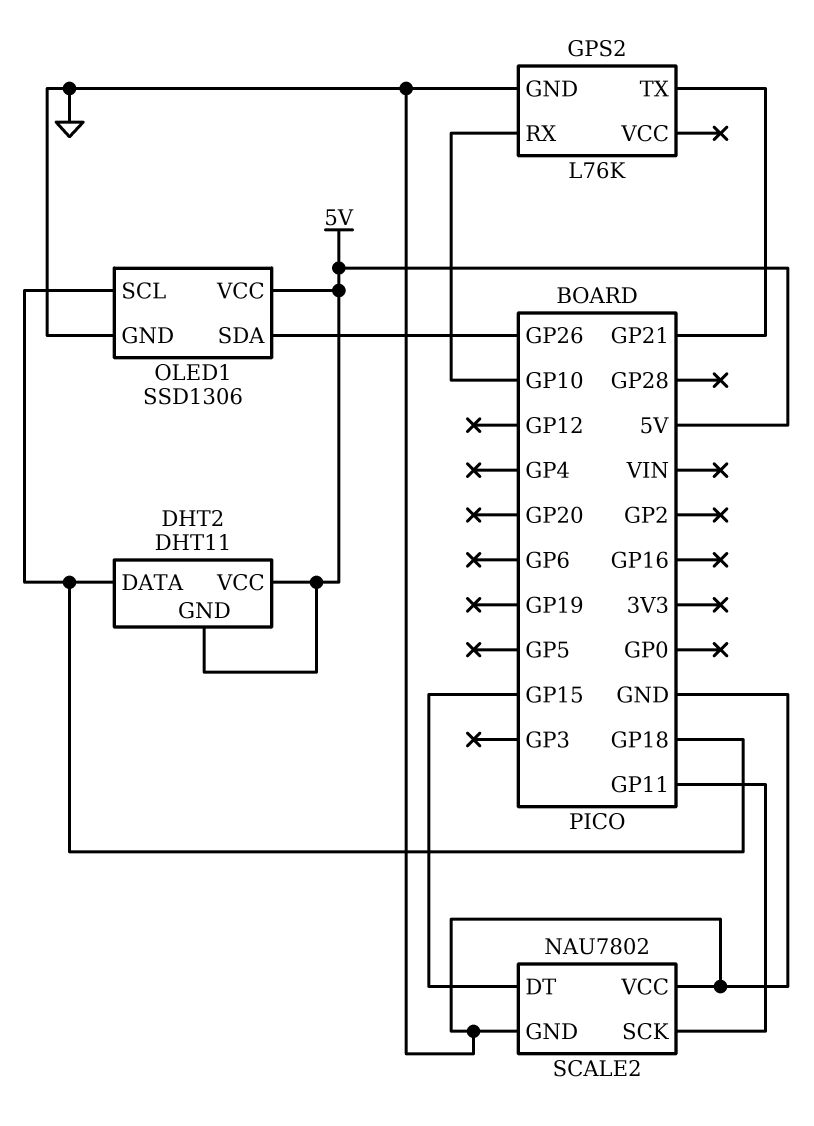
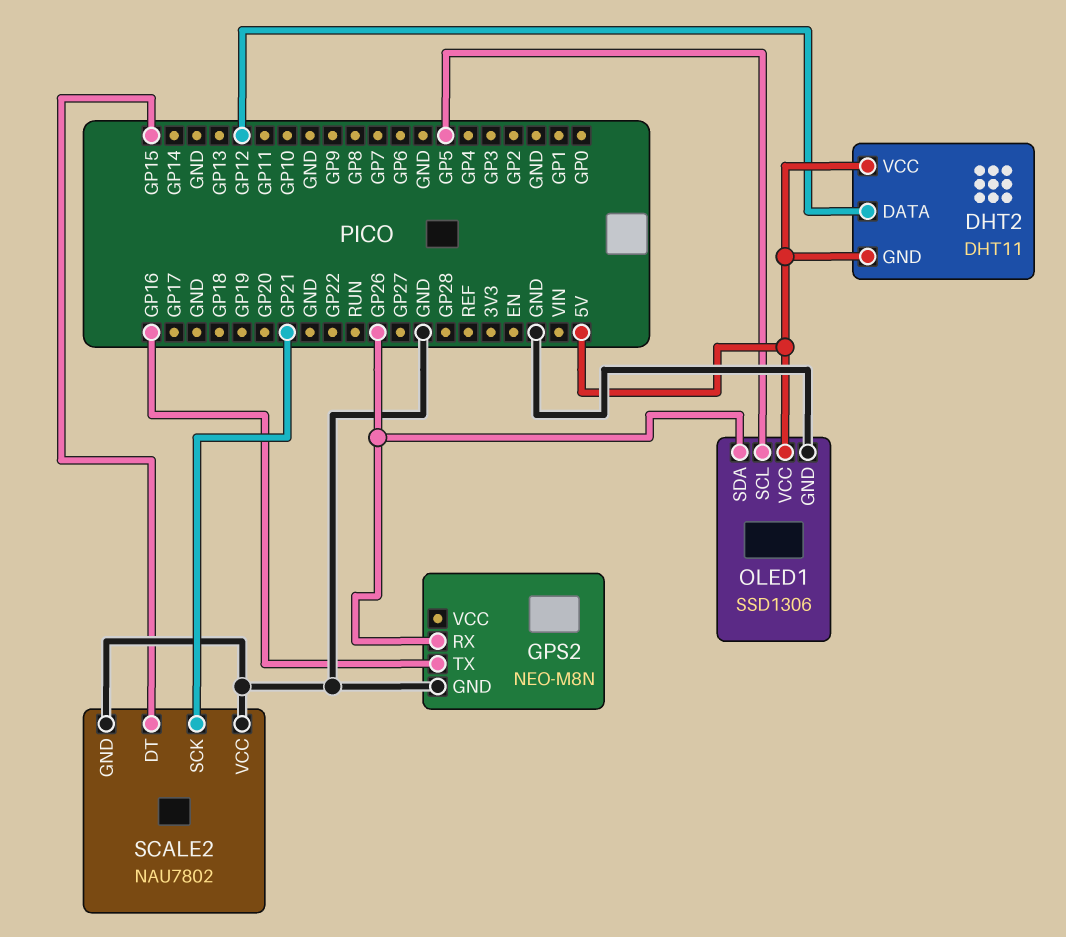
DHT2 pin DATA: GP18 -> GP12
GPS2: L76K -> NEO-M8N
GPS2 pin RX: GP10 -> GP26
GPS2 pin TX: GP21 -> GP16
OLED1 pin SCL: GP18 -> GP5
SCALE2 pin SCK: GP11 -> GP21

